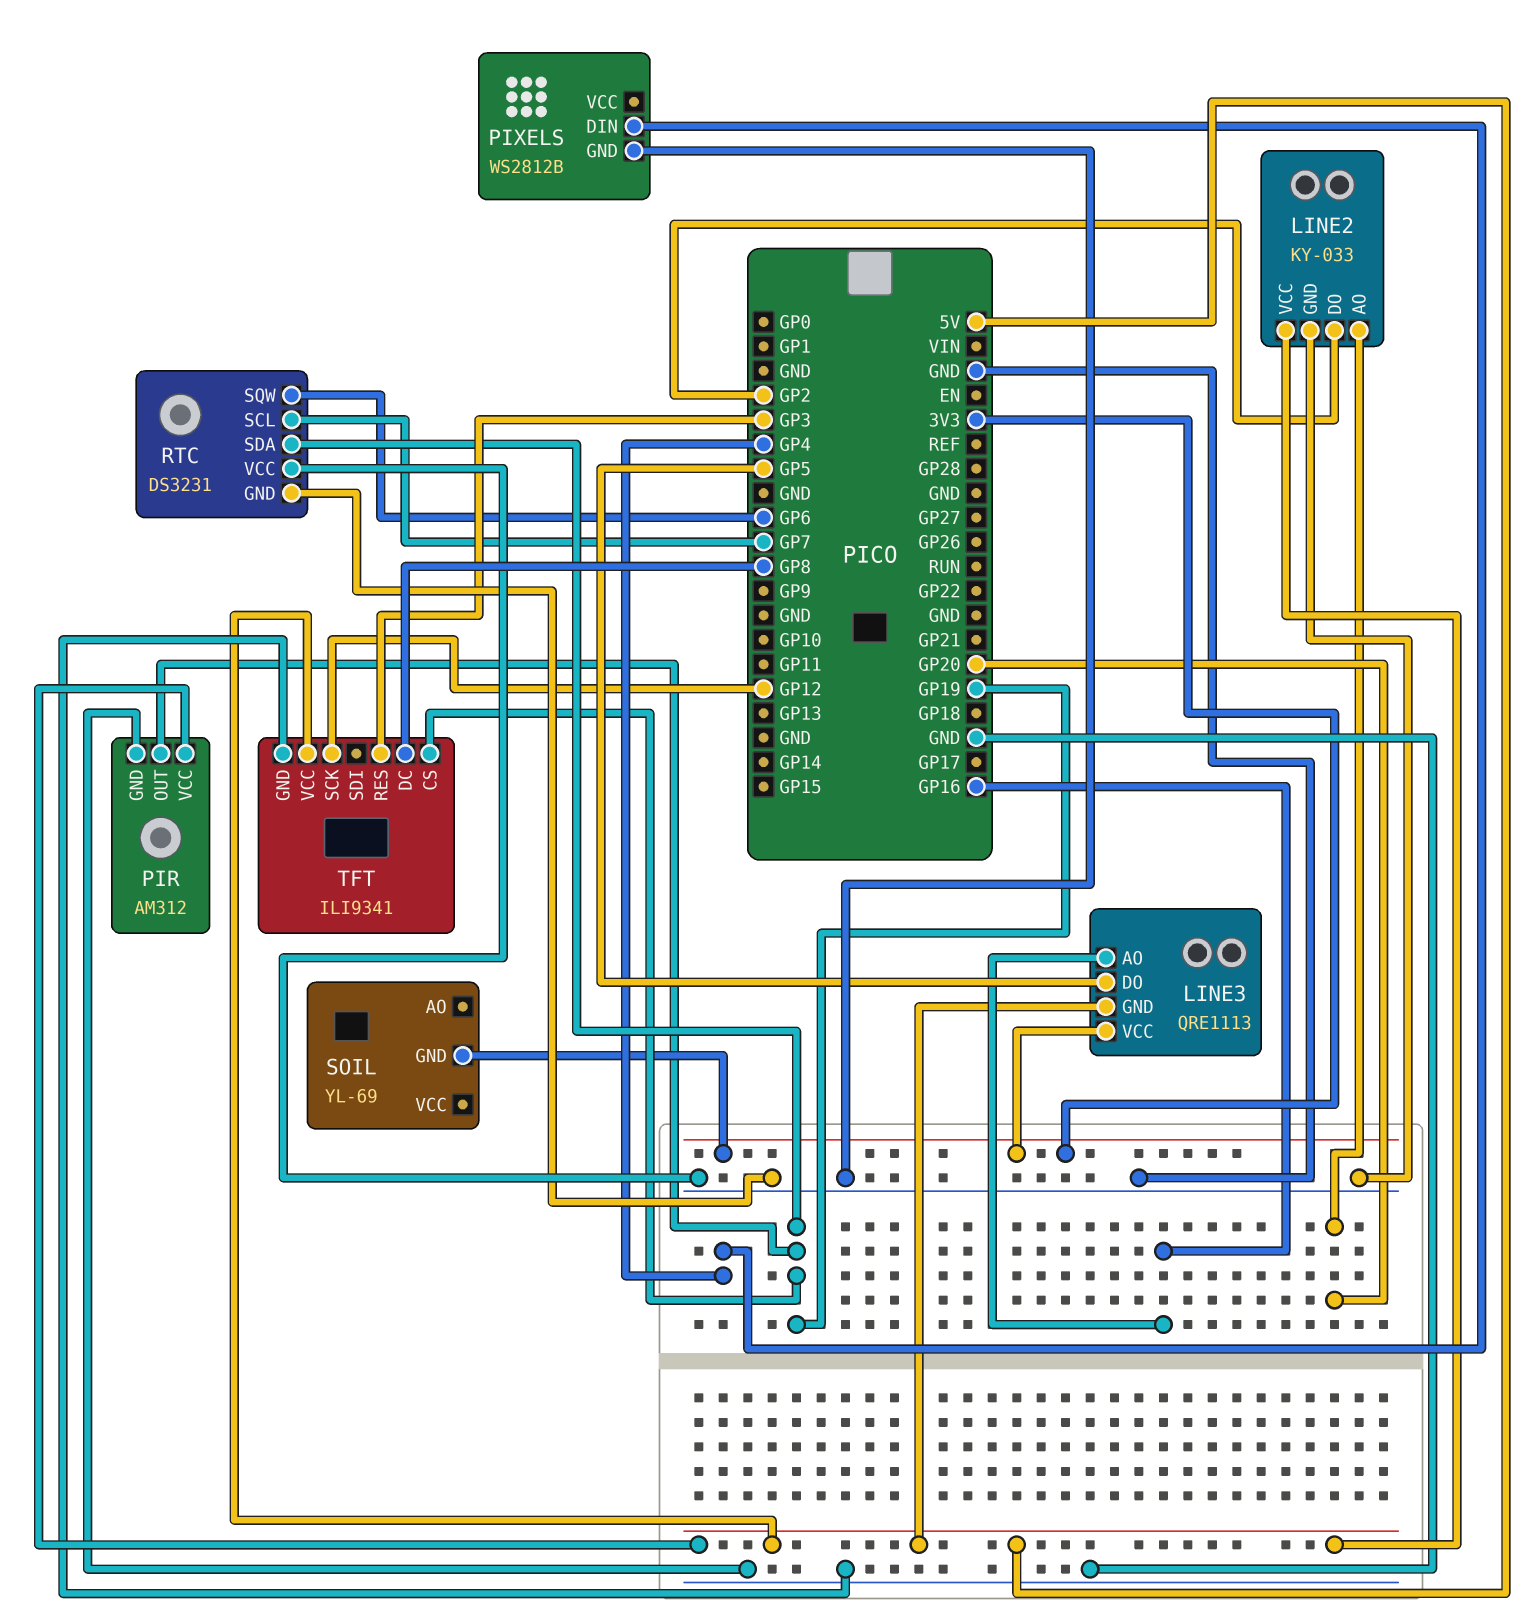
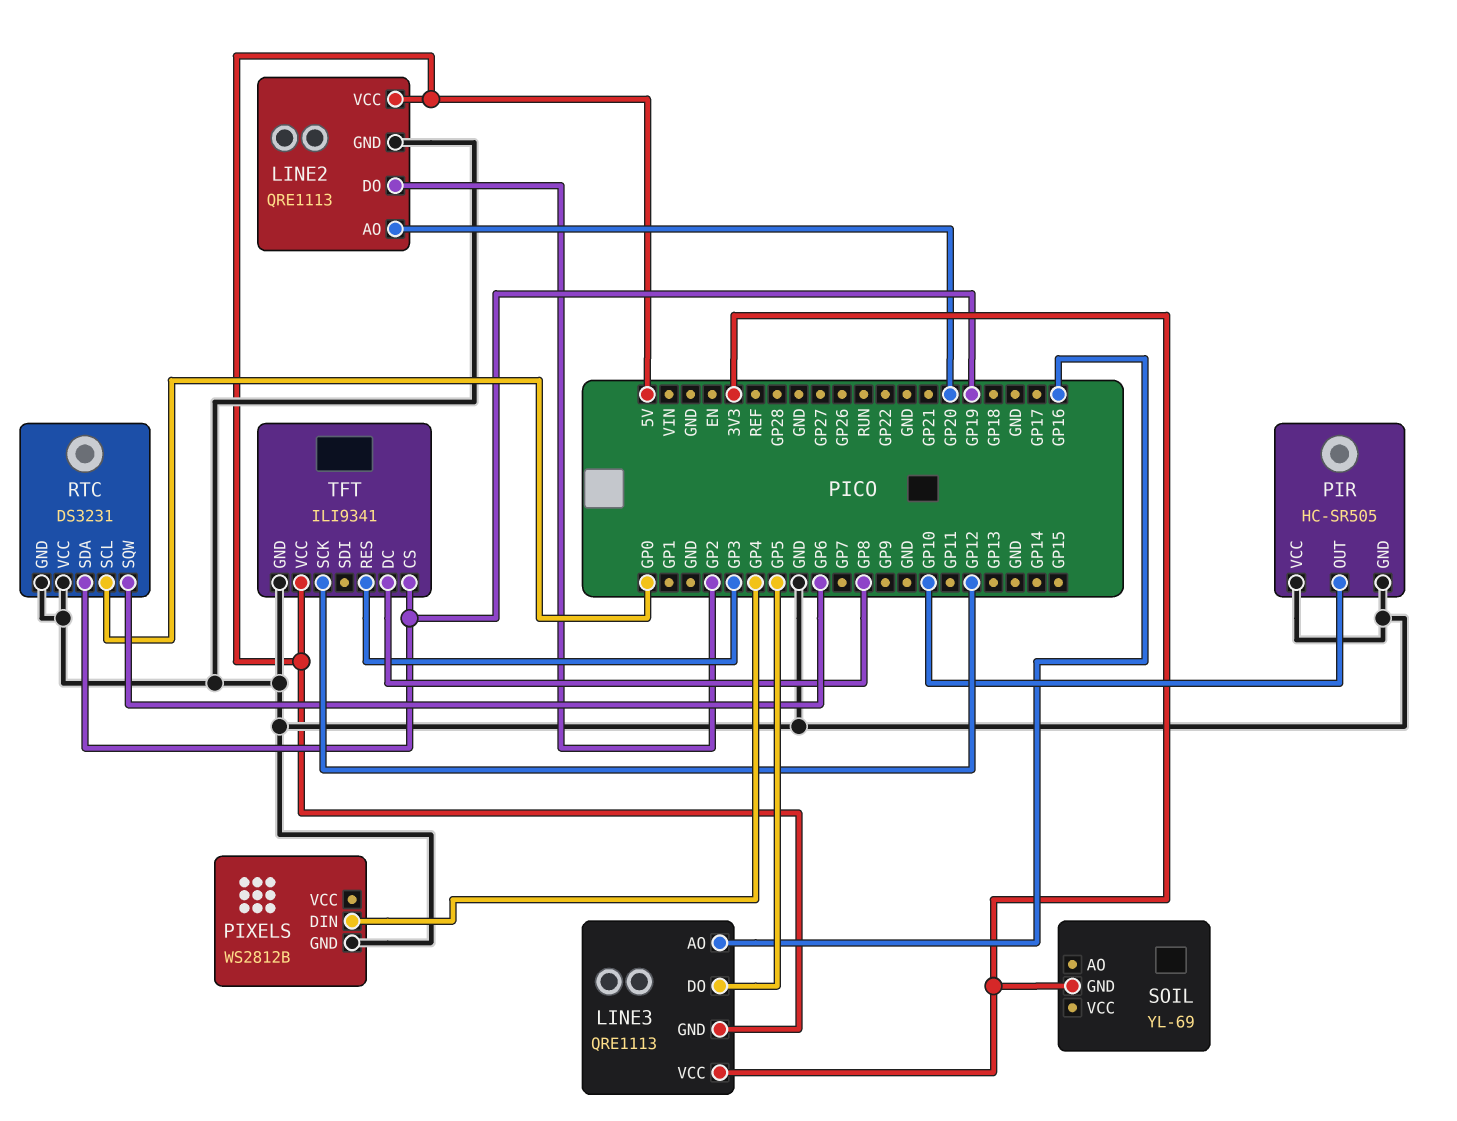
LINE2: KY-033 -> QRE1113
PIR: AM312 -> HC-SR505
PIR pin OUT: GP19 -> GP10
PIR pin VCC: 5V -> GND
RTC pin SCL: GP7 -> GP0

